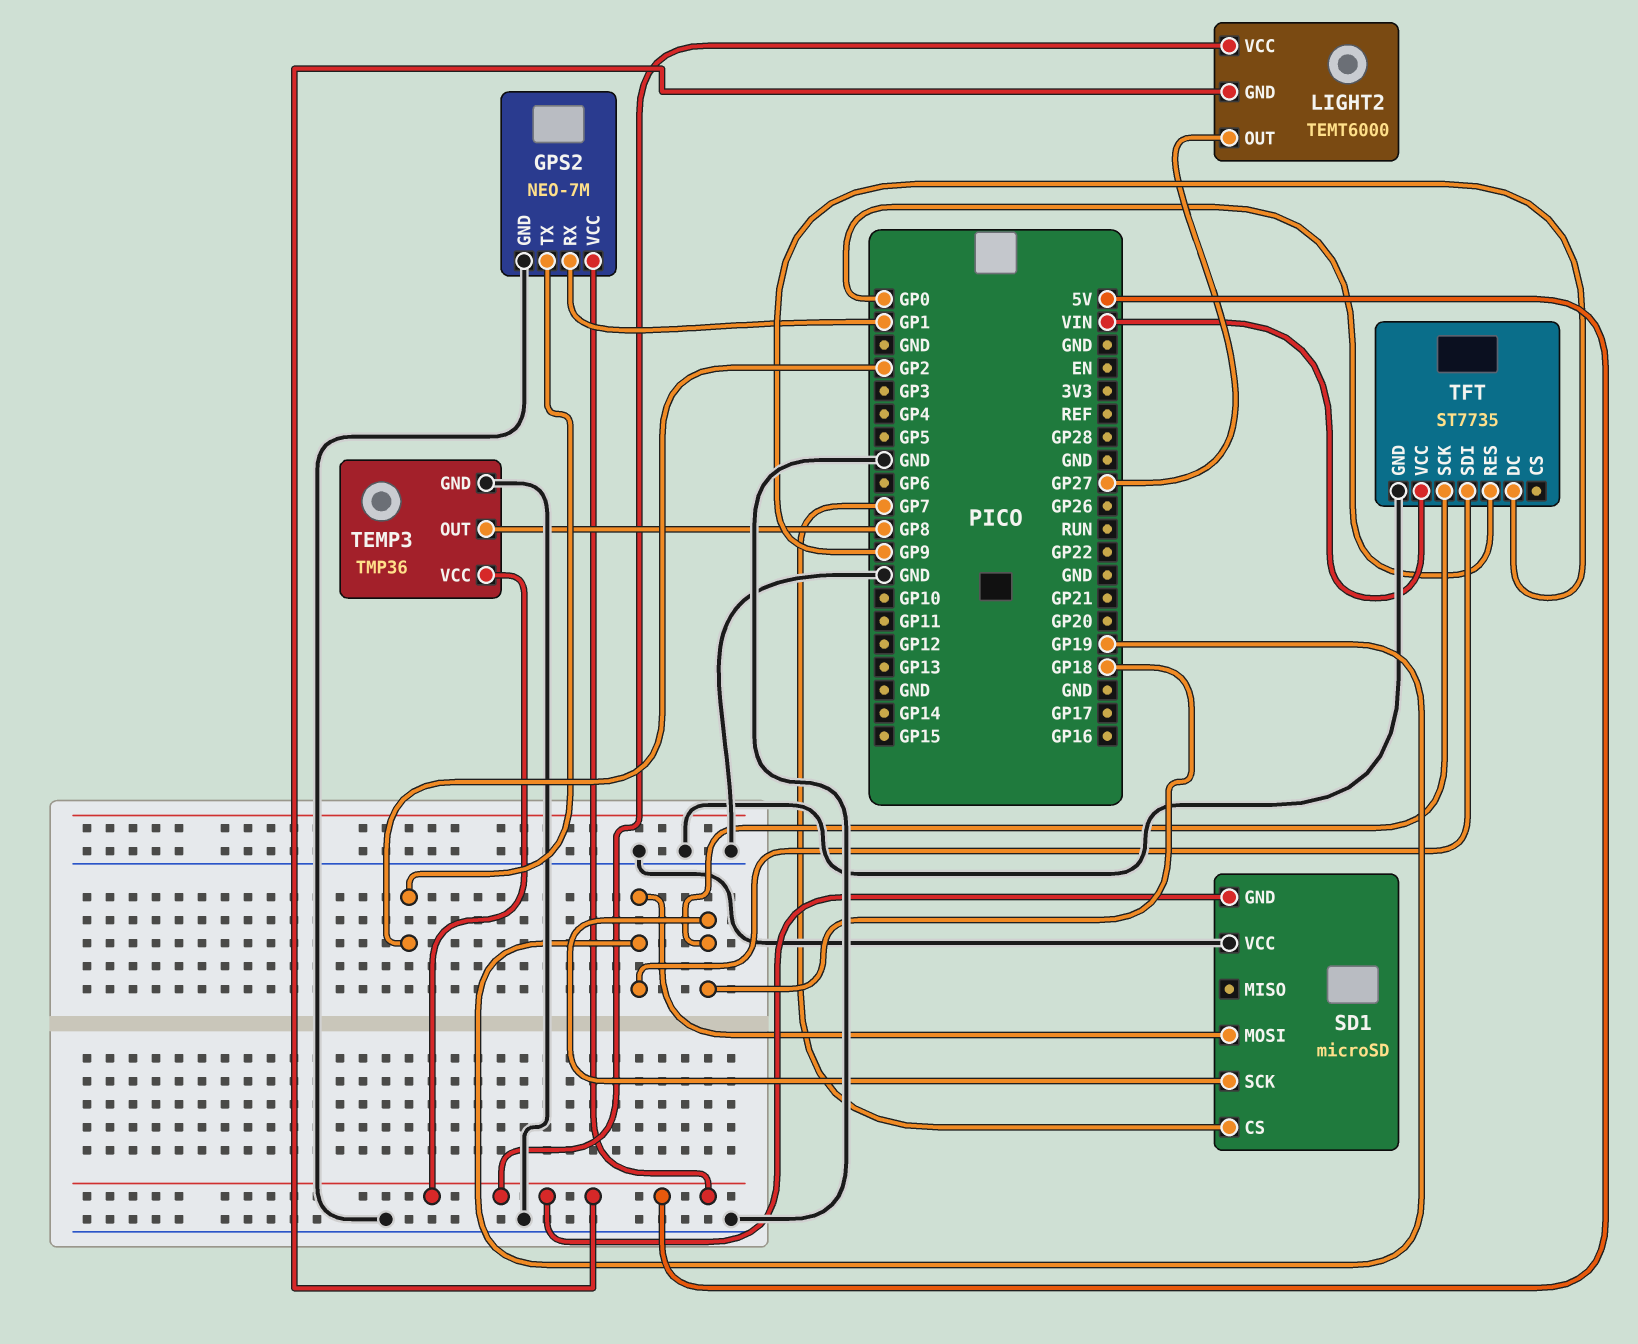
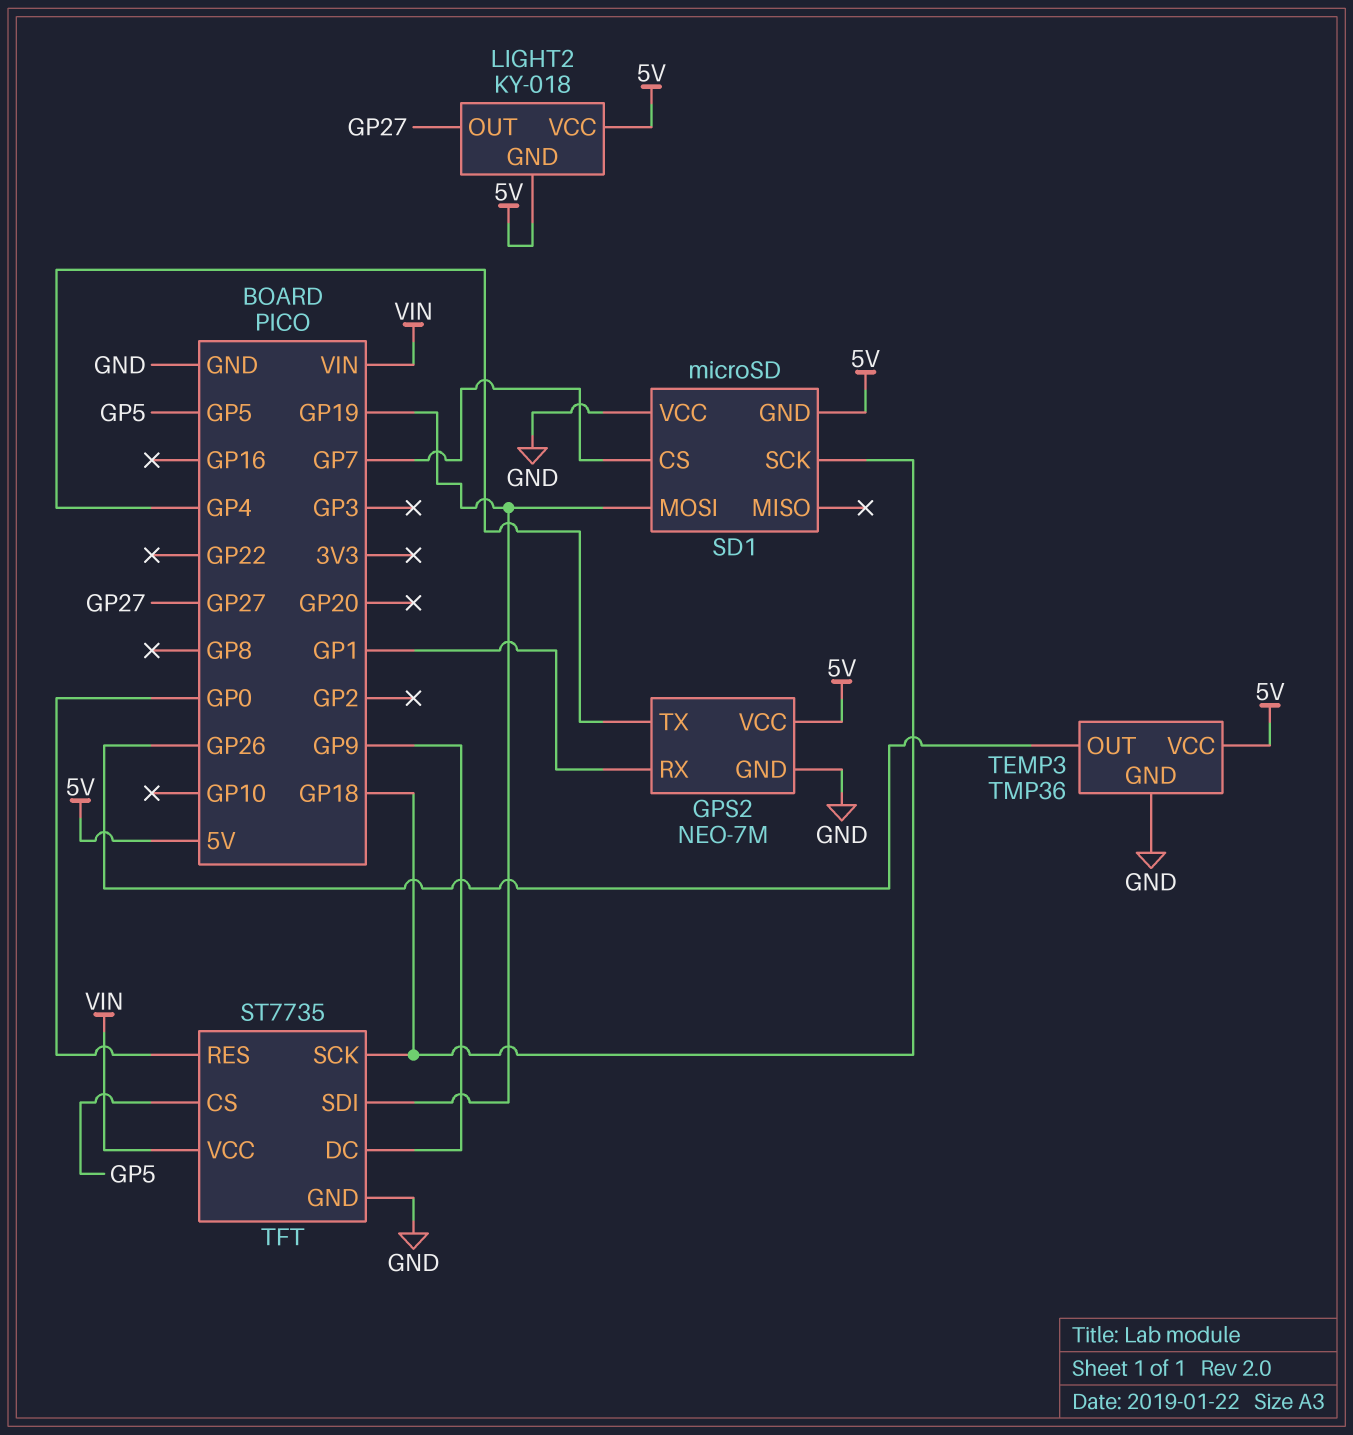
GPS2 pin TX: GP2 -> GP4
LIGHT2: TEMT6000 -> KY-018
TEMP3 pin OUT: GP8 -> GP26
TFT pin CS: none -> GP5

